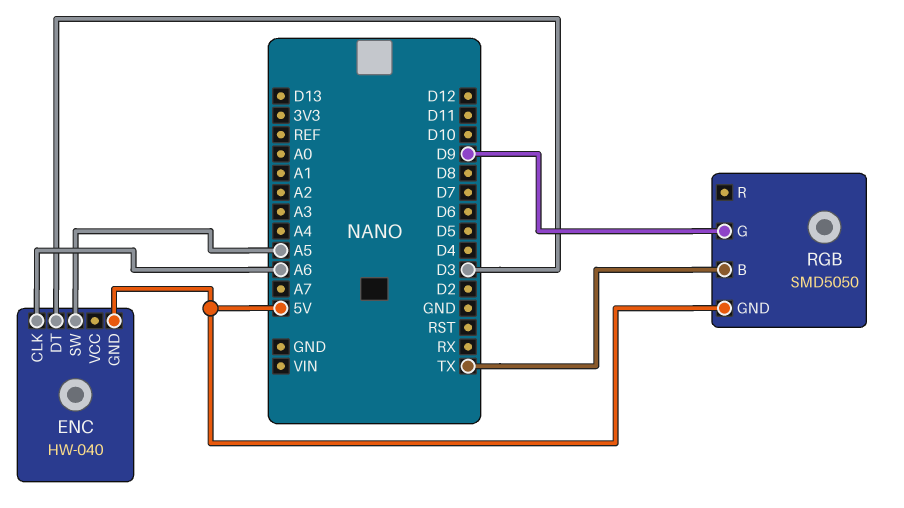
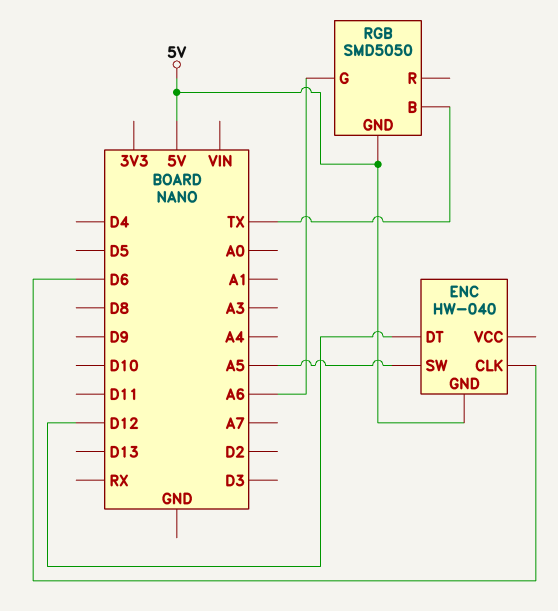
ENC pin CLK: A6 -> D6
ENC pin DT: D3 -> D12
RGB pin G: D9 -> A6

